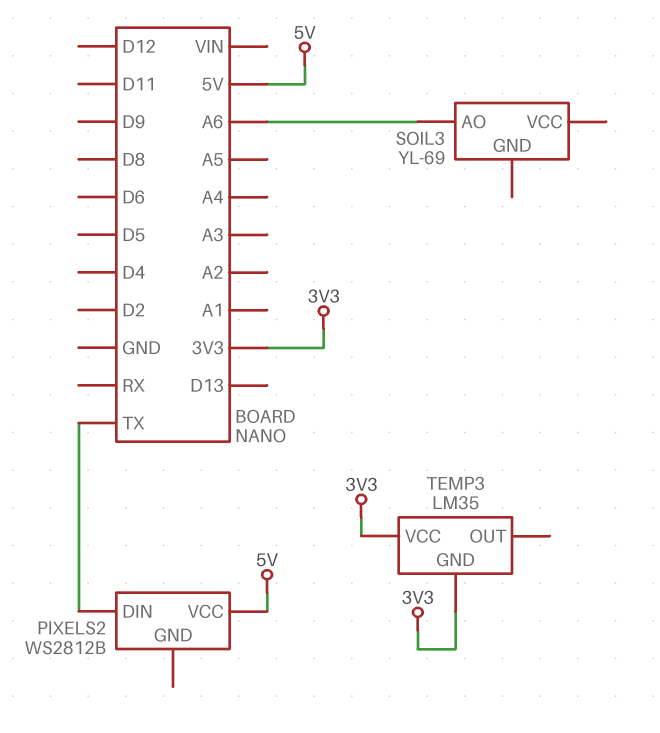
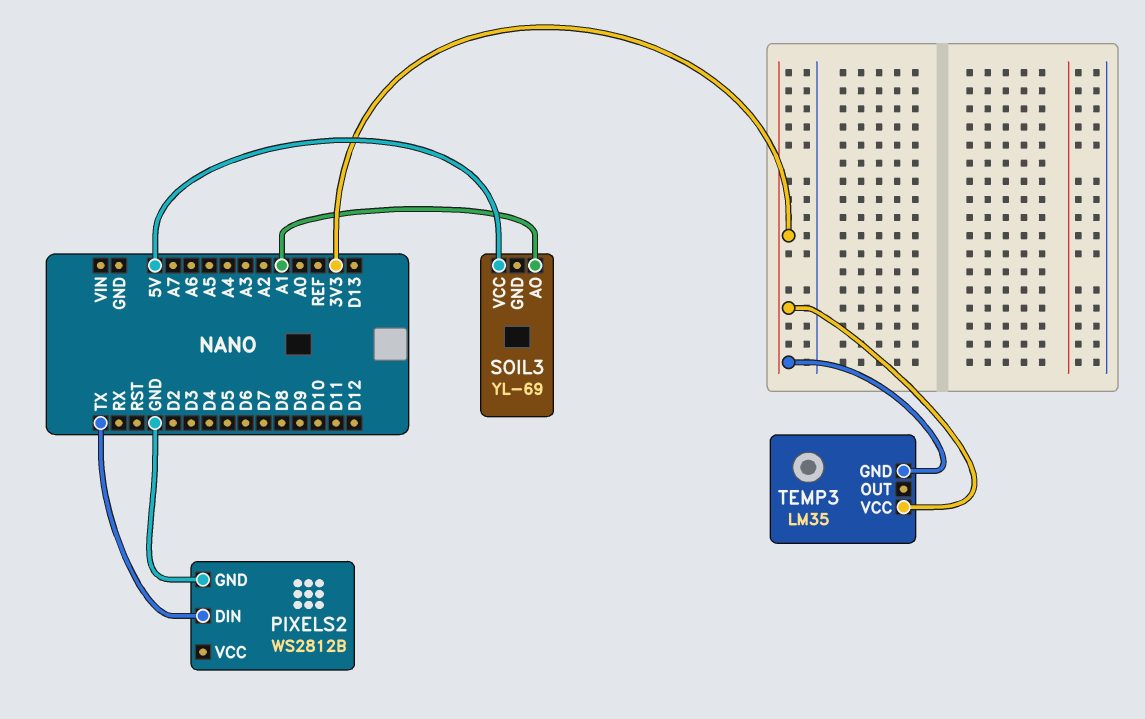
PIXELS2 pin GND: none -> GND
PIXELS2 pin VCC: 5V -> none
SOIL3 pin AO: A6 -> A1
SOIL3 pin VCC: none -> 5V

